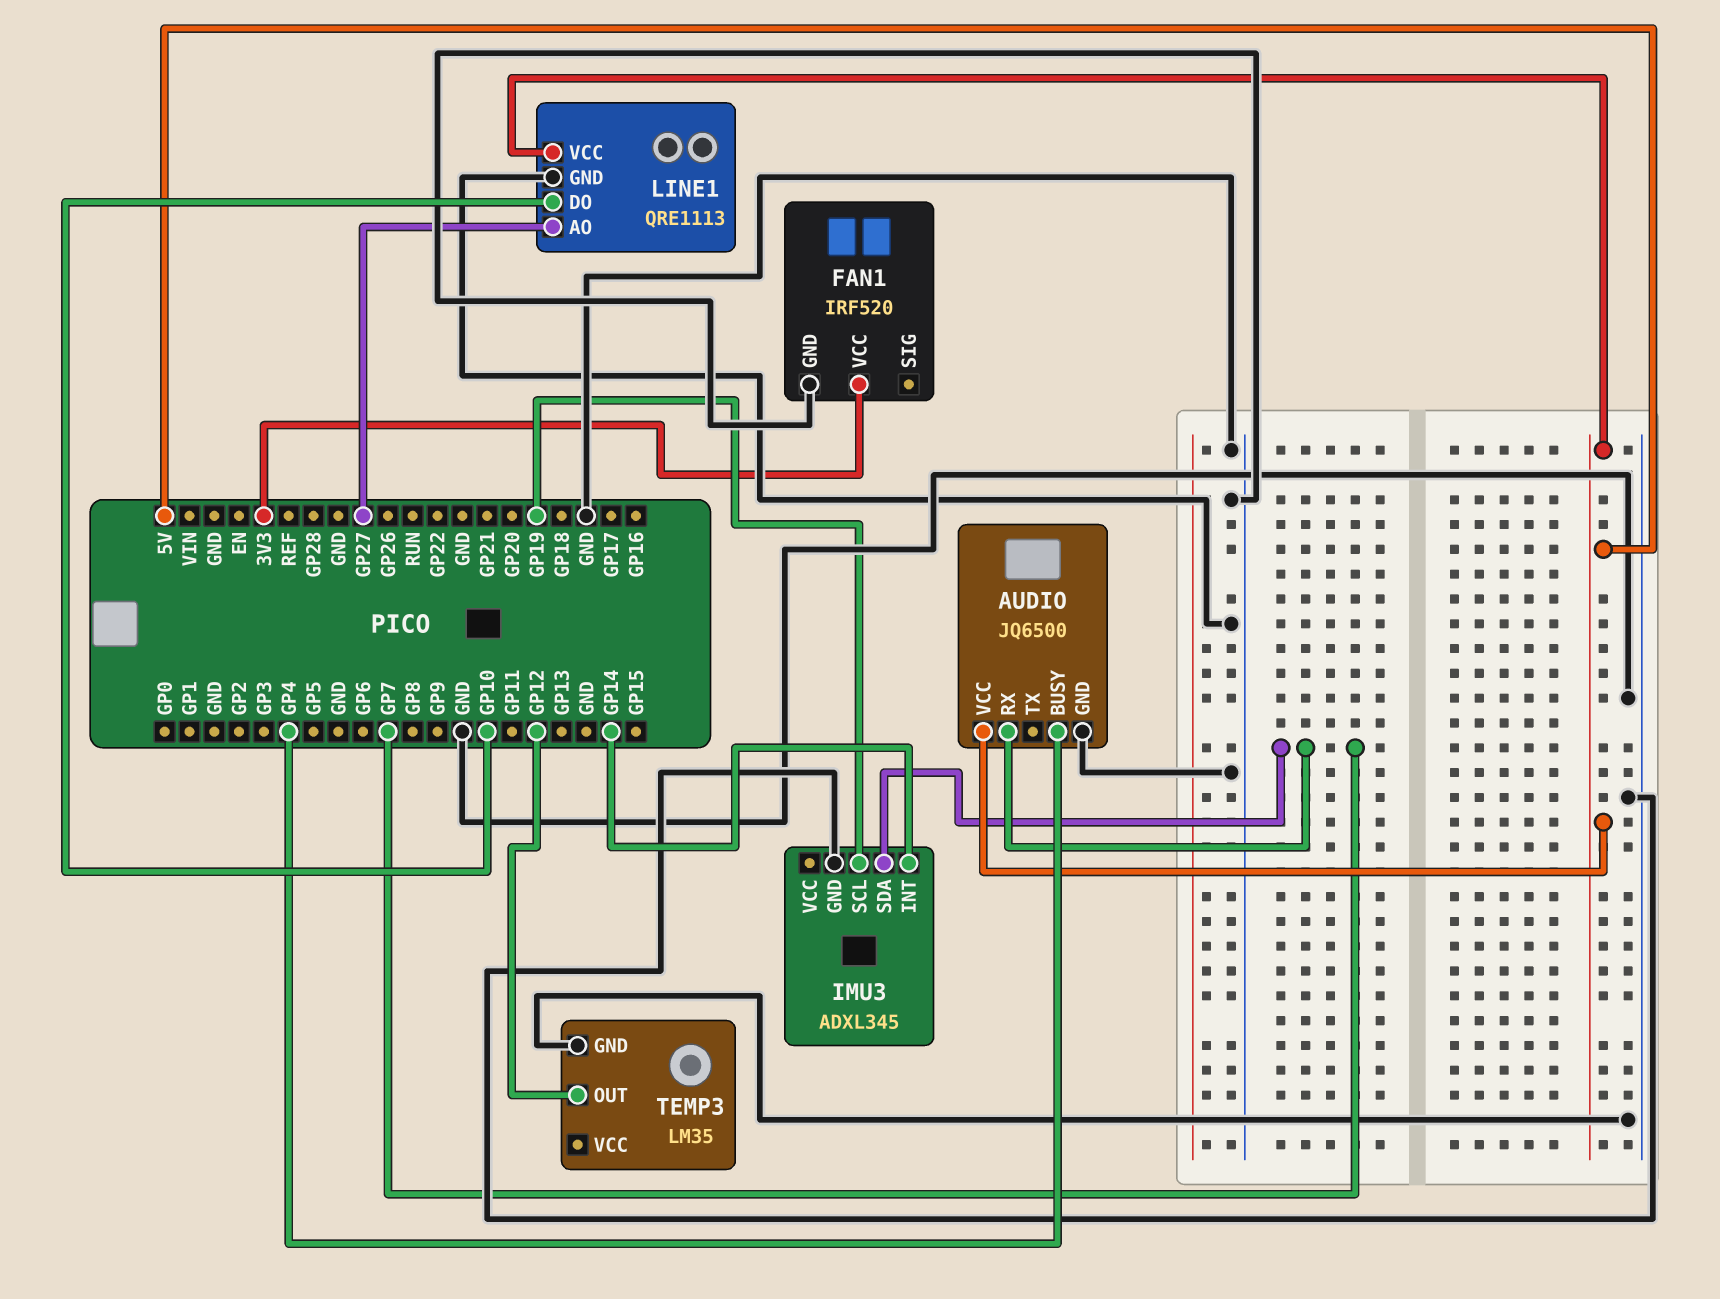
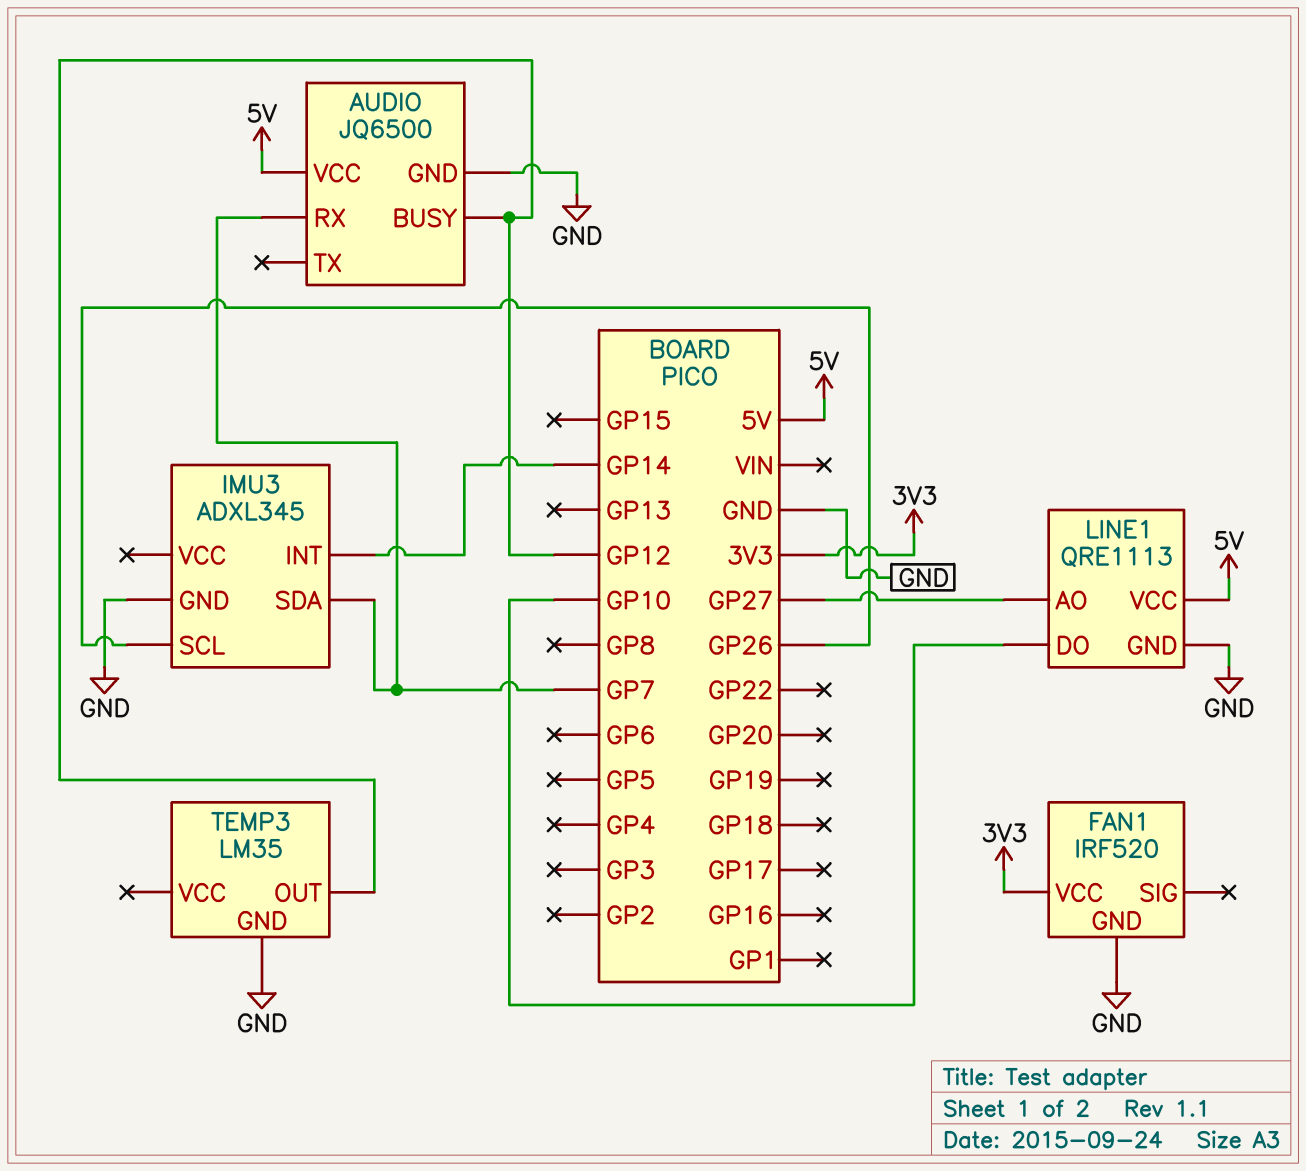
AUDIO pin BUSY: GP4 -> GP12
IMU3 pin SCL: GP19 -> GP26

